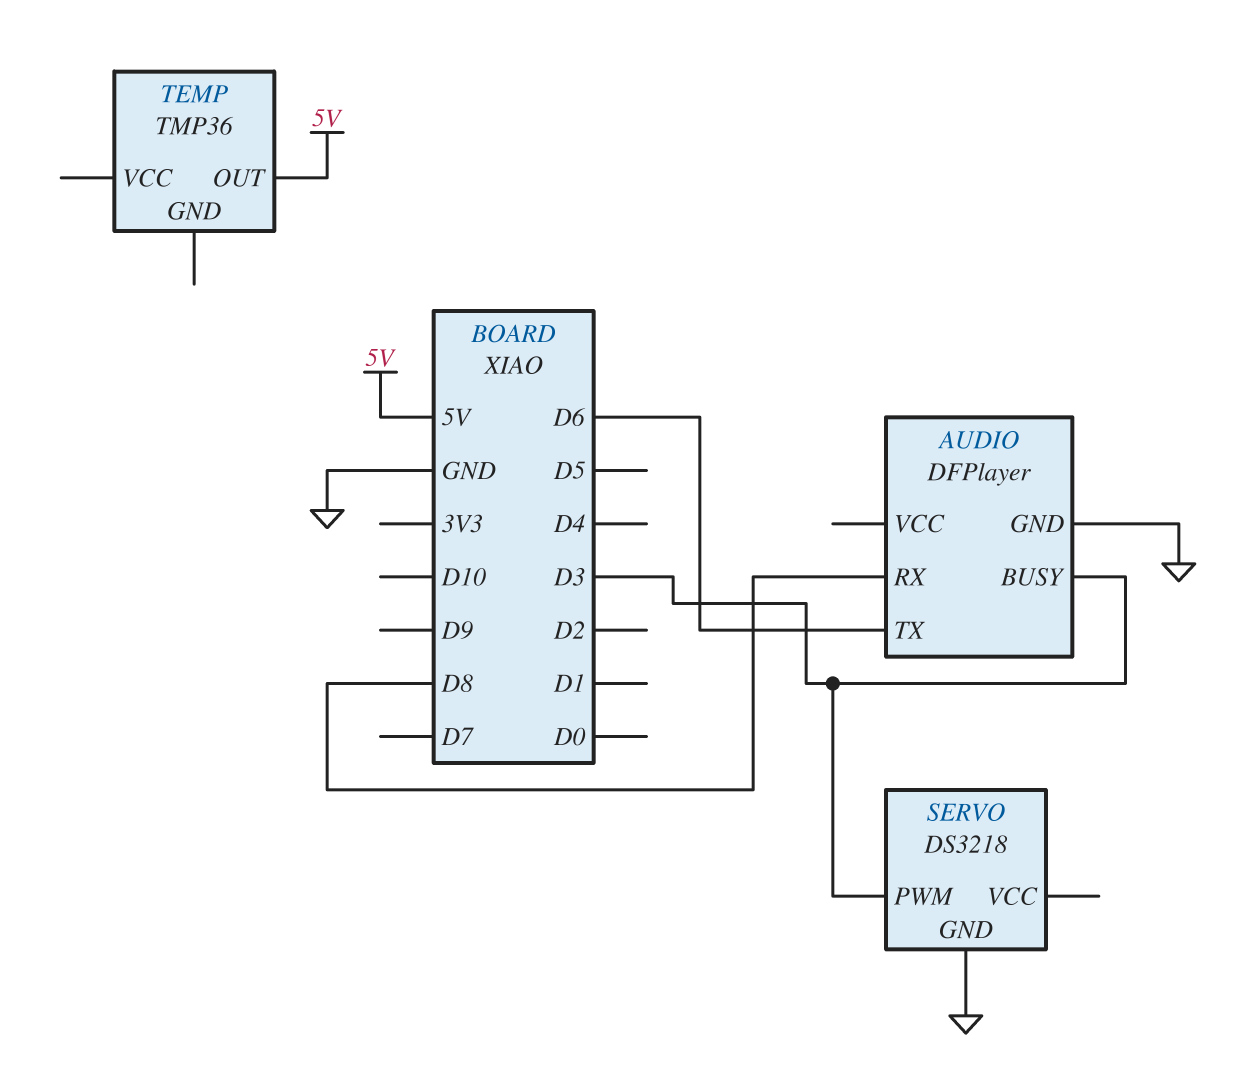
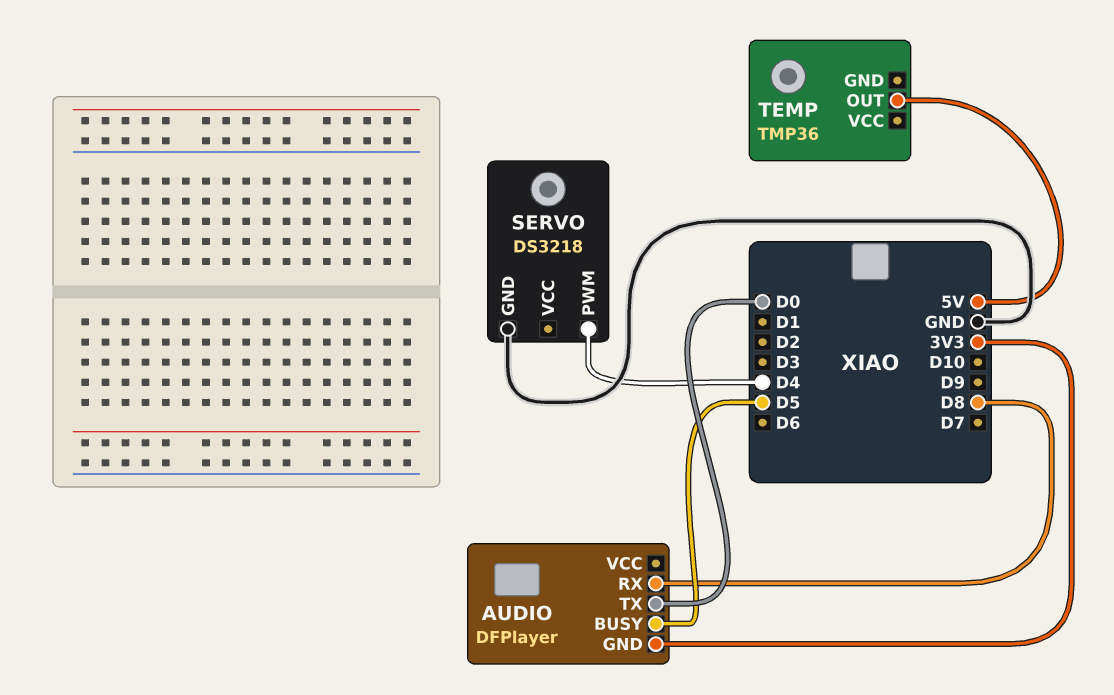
AUDIO pin BUSY: D3 -> D5
AUDIO pin GND: GND -> 3V3
AUDIO pin TX: D6 -> D0
SERVO pin PWM: D3 -> D4

